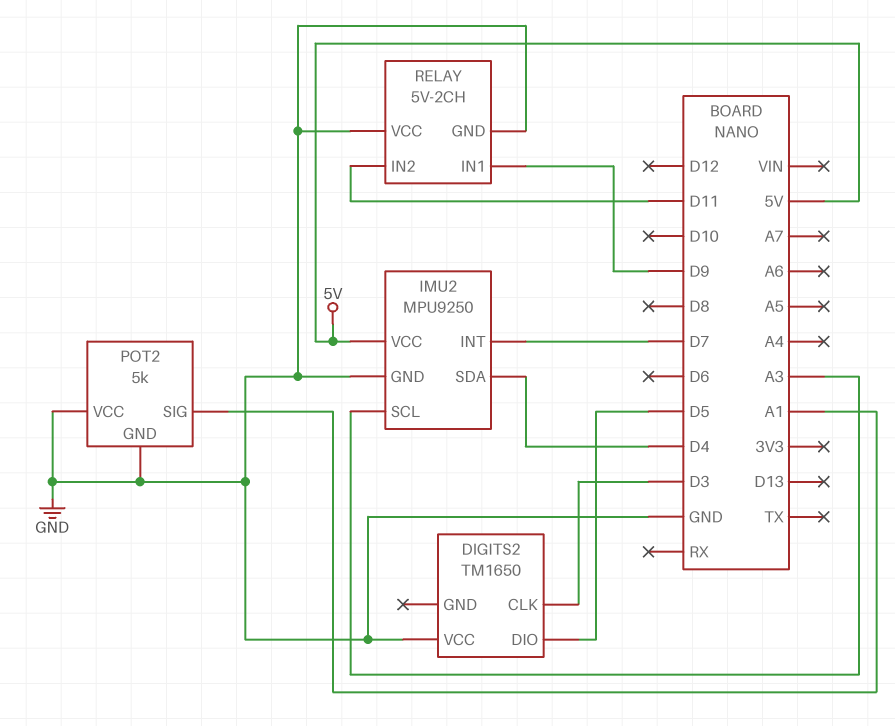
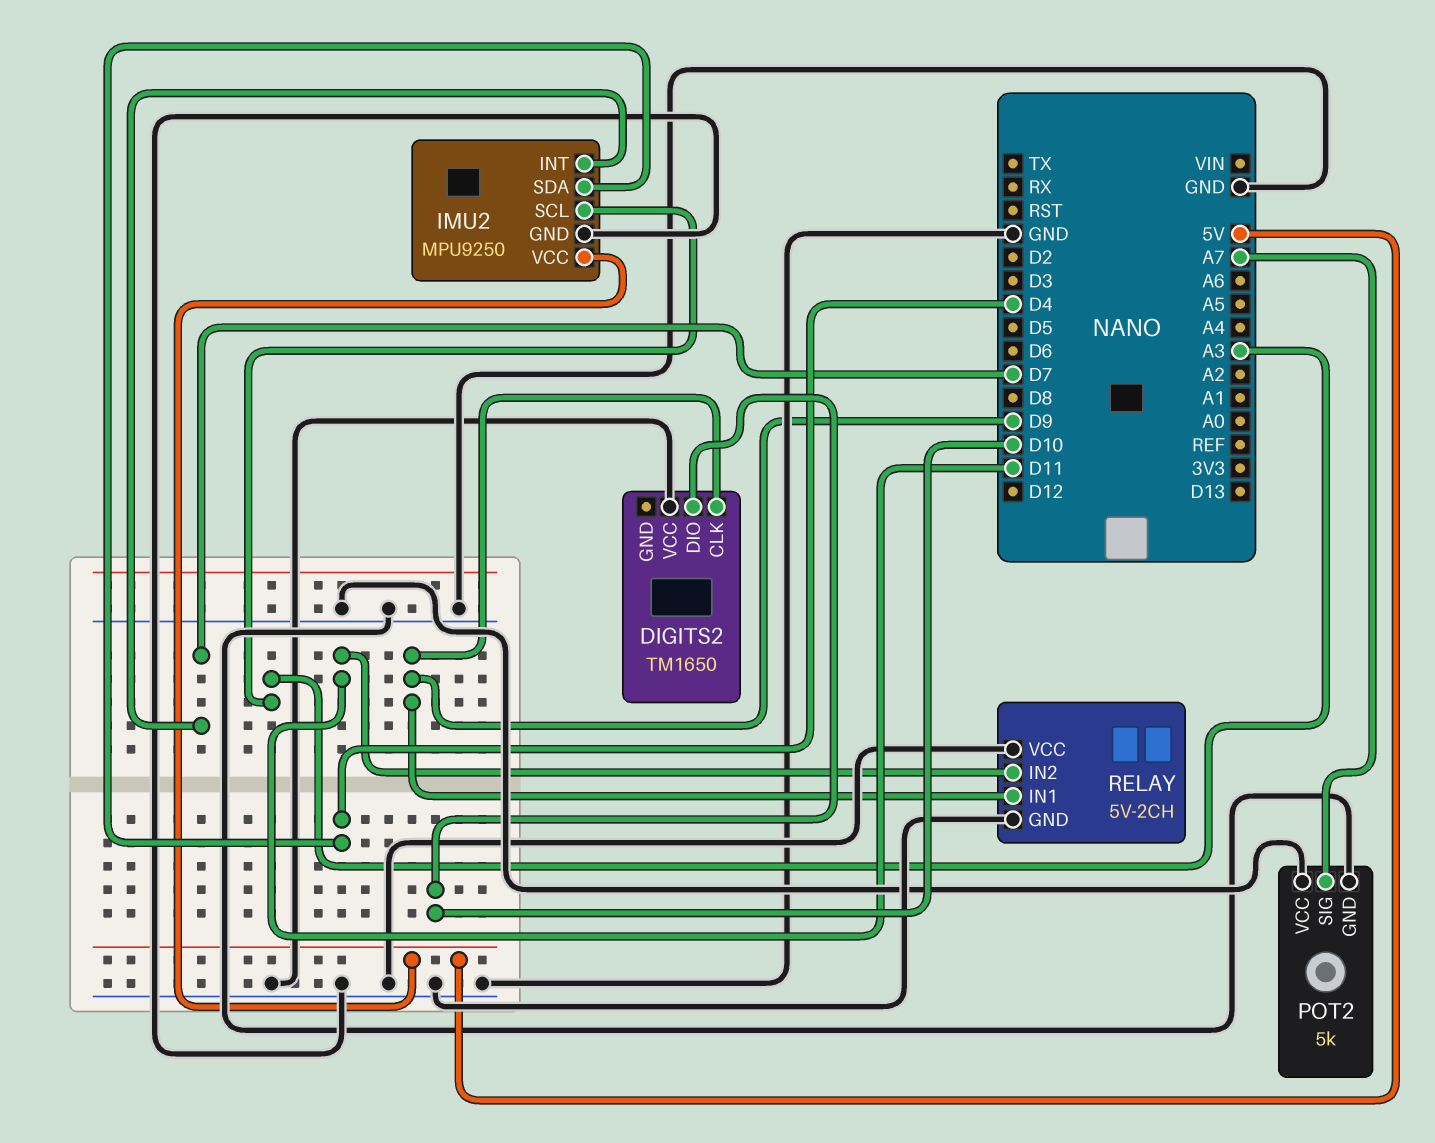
DIGITS2 pin CLK: D3 -> D9
DIGITS2 pin DIO: D5 -> D10
POT2 pin SIG: A1 -> A7

